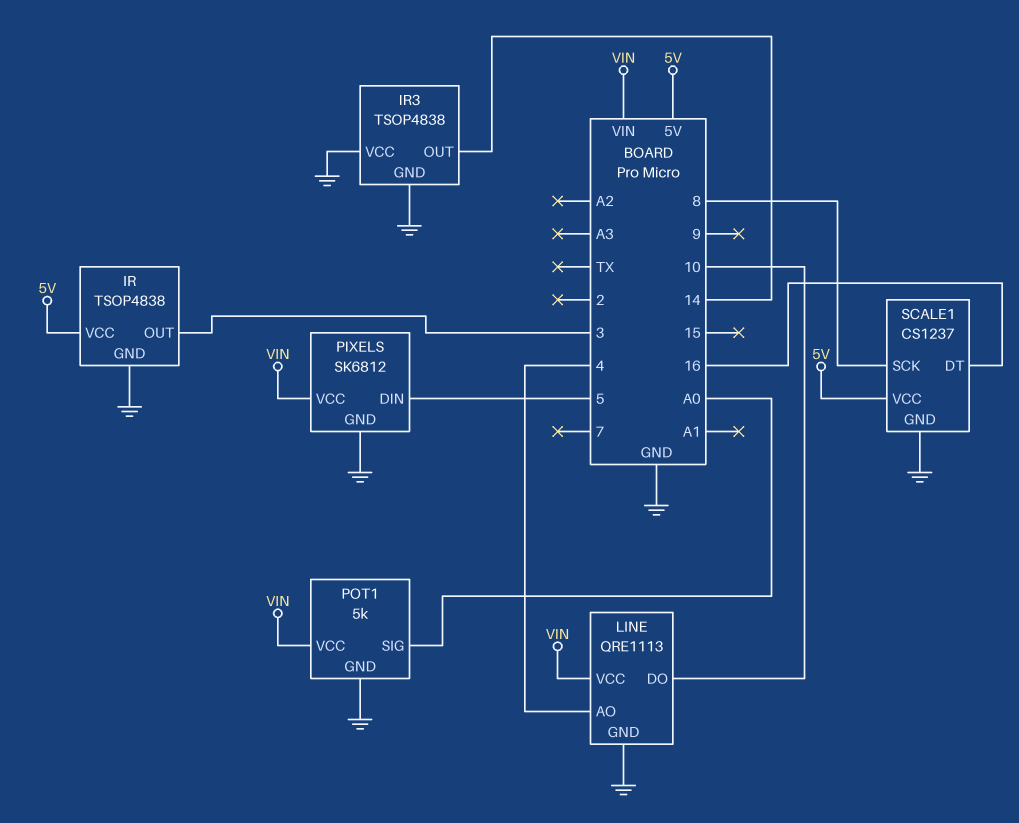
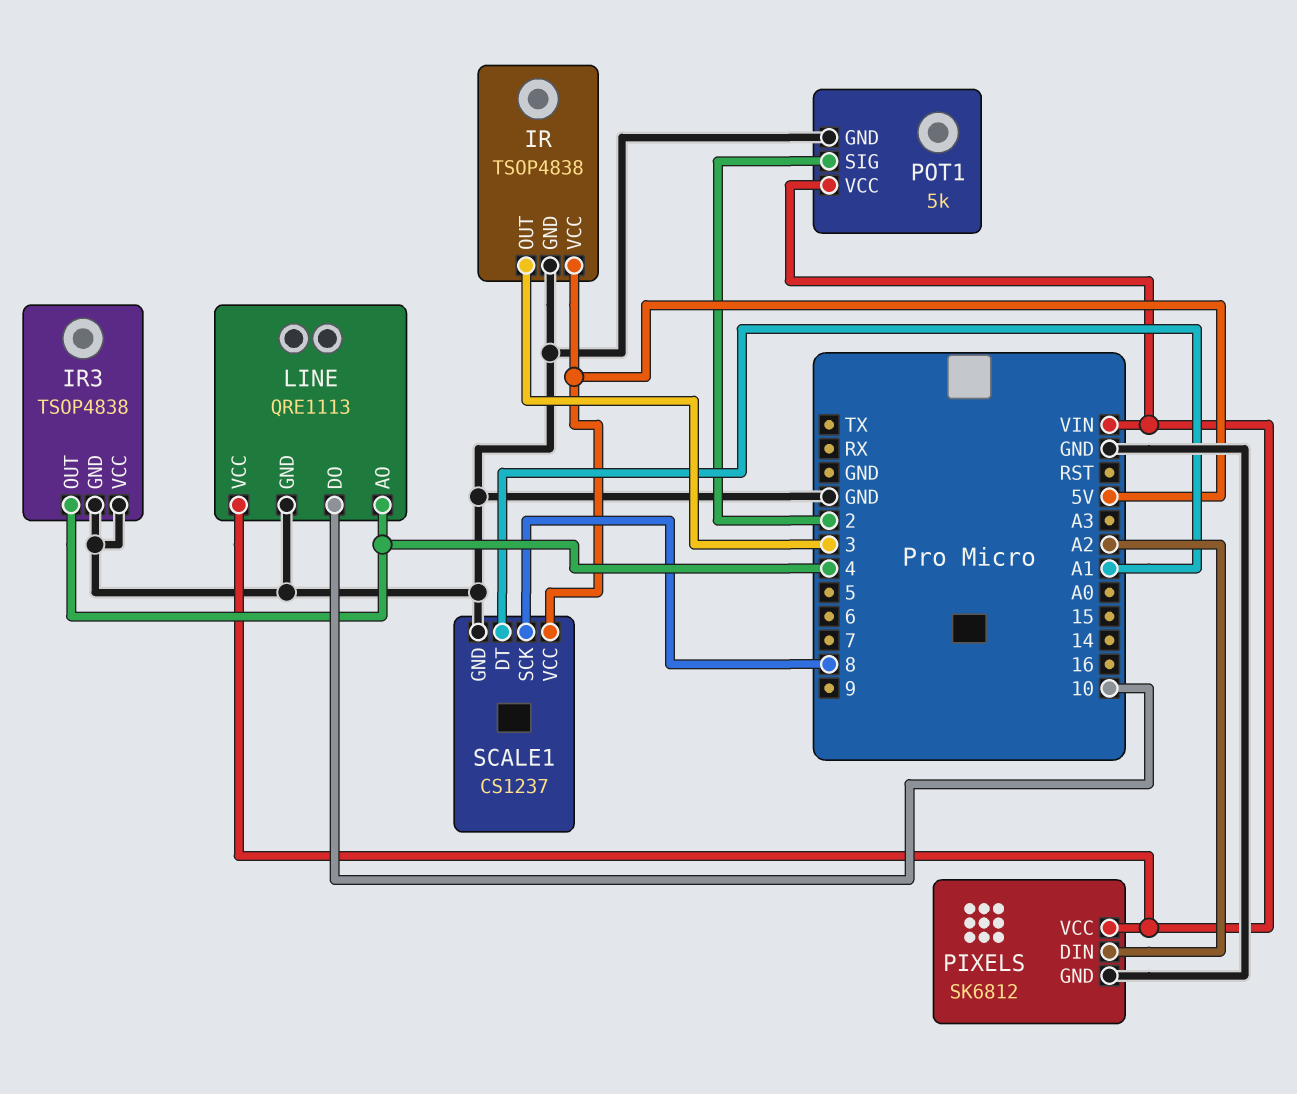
IR3 pin OUT: 14 -> 4
PIXELS pin DIN: 5 -> A2
POT1 pin SIG: A0 -> 2
SCALE1 pin DT: 16 -> A1

